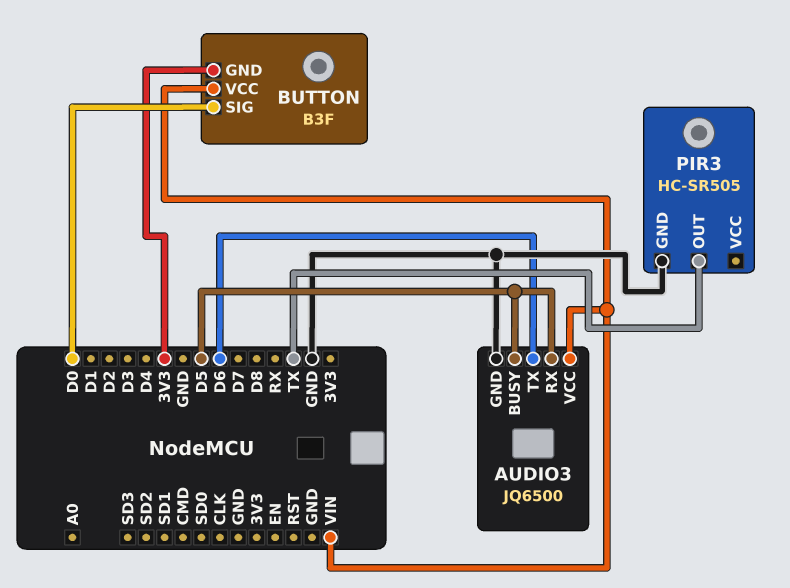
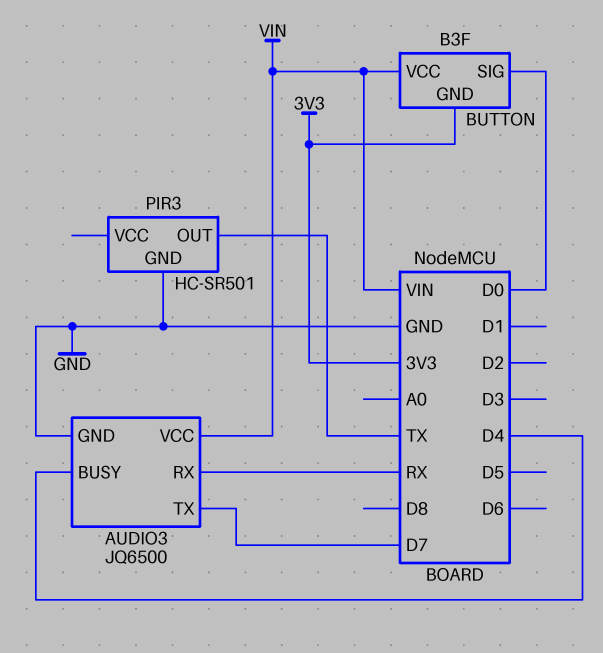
AUDIO3 pin BUSY: D5 -> D4
AUDIO3 pin RX: D5 -> RX
AUDIO3 pin TX: D6 -> D7
PIR3: HC-SR505 -> HC-SR501

